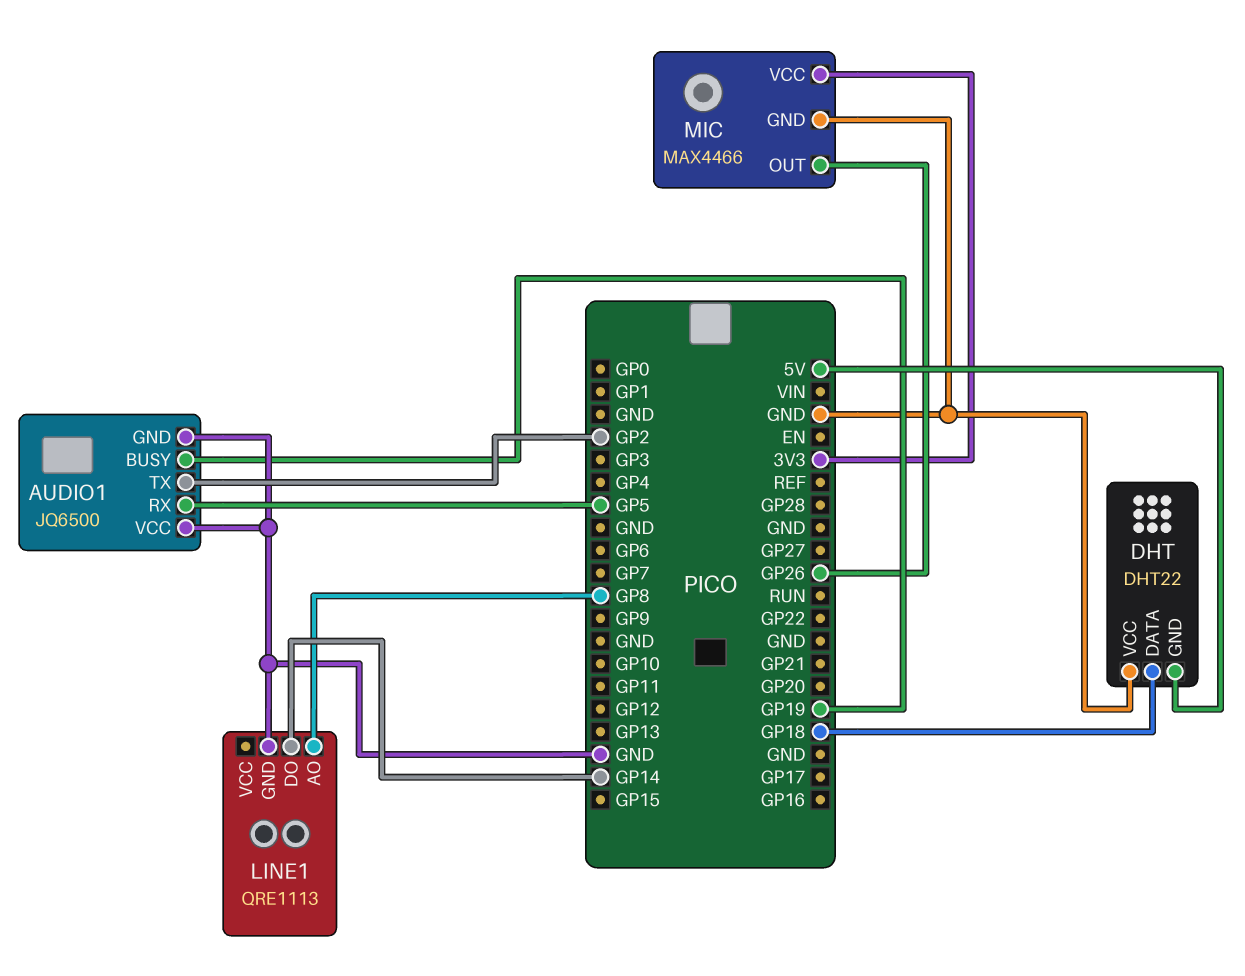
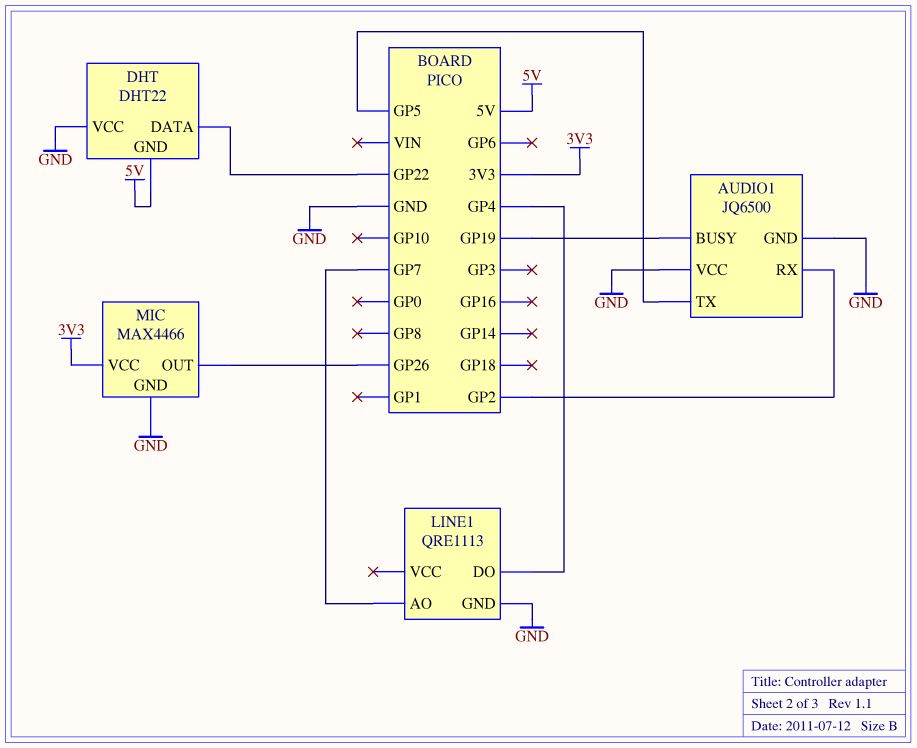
AUDIO1 pin RX: GP5 -> GP2
AUDIO1 pin TX: GP2 -> GP5
DHT pin DATA: GP18 -> GP22
LINE1 pin AO: GP8 -> GP7
LINE1 pin DO: GP14 -> GP4

